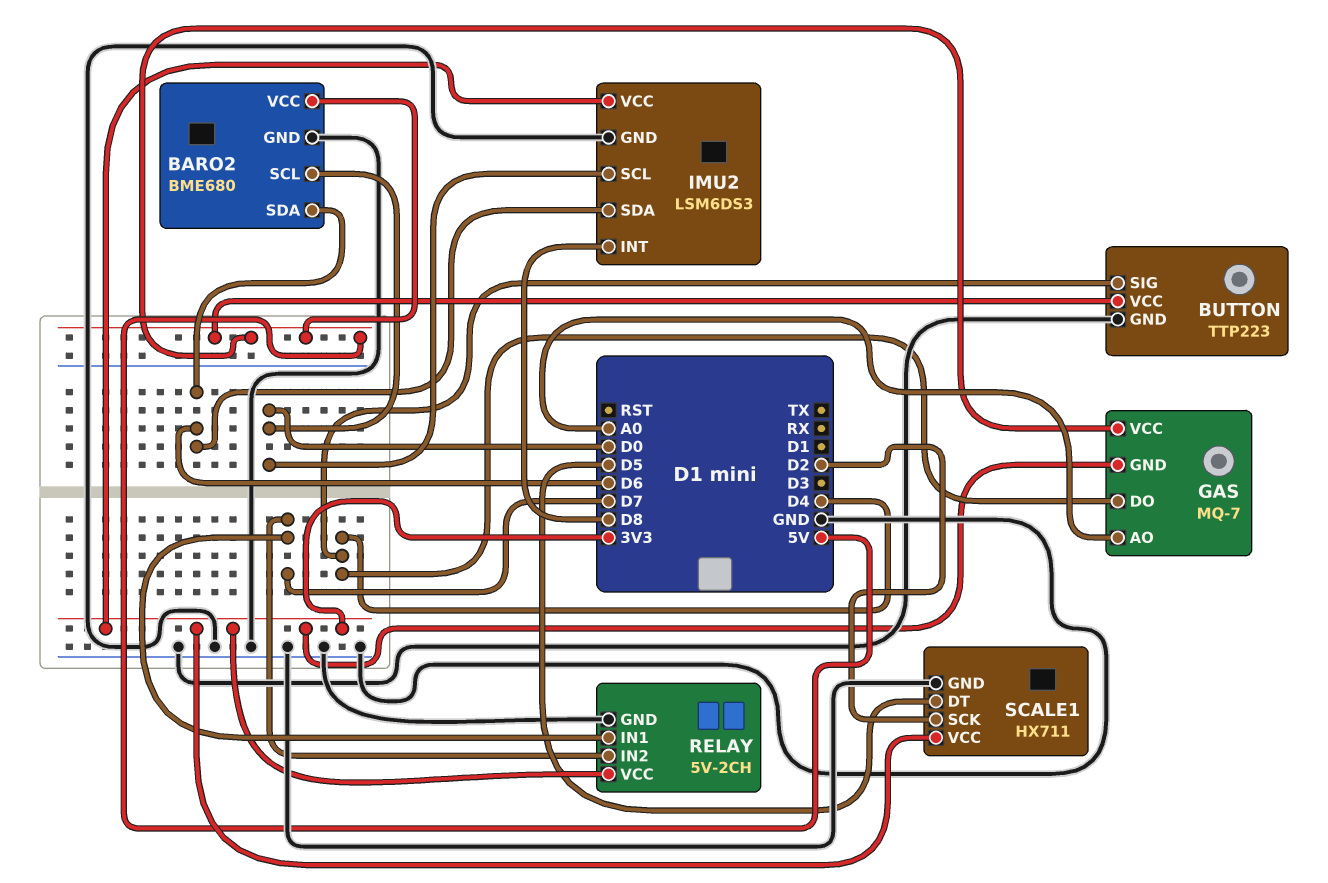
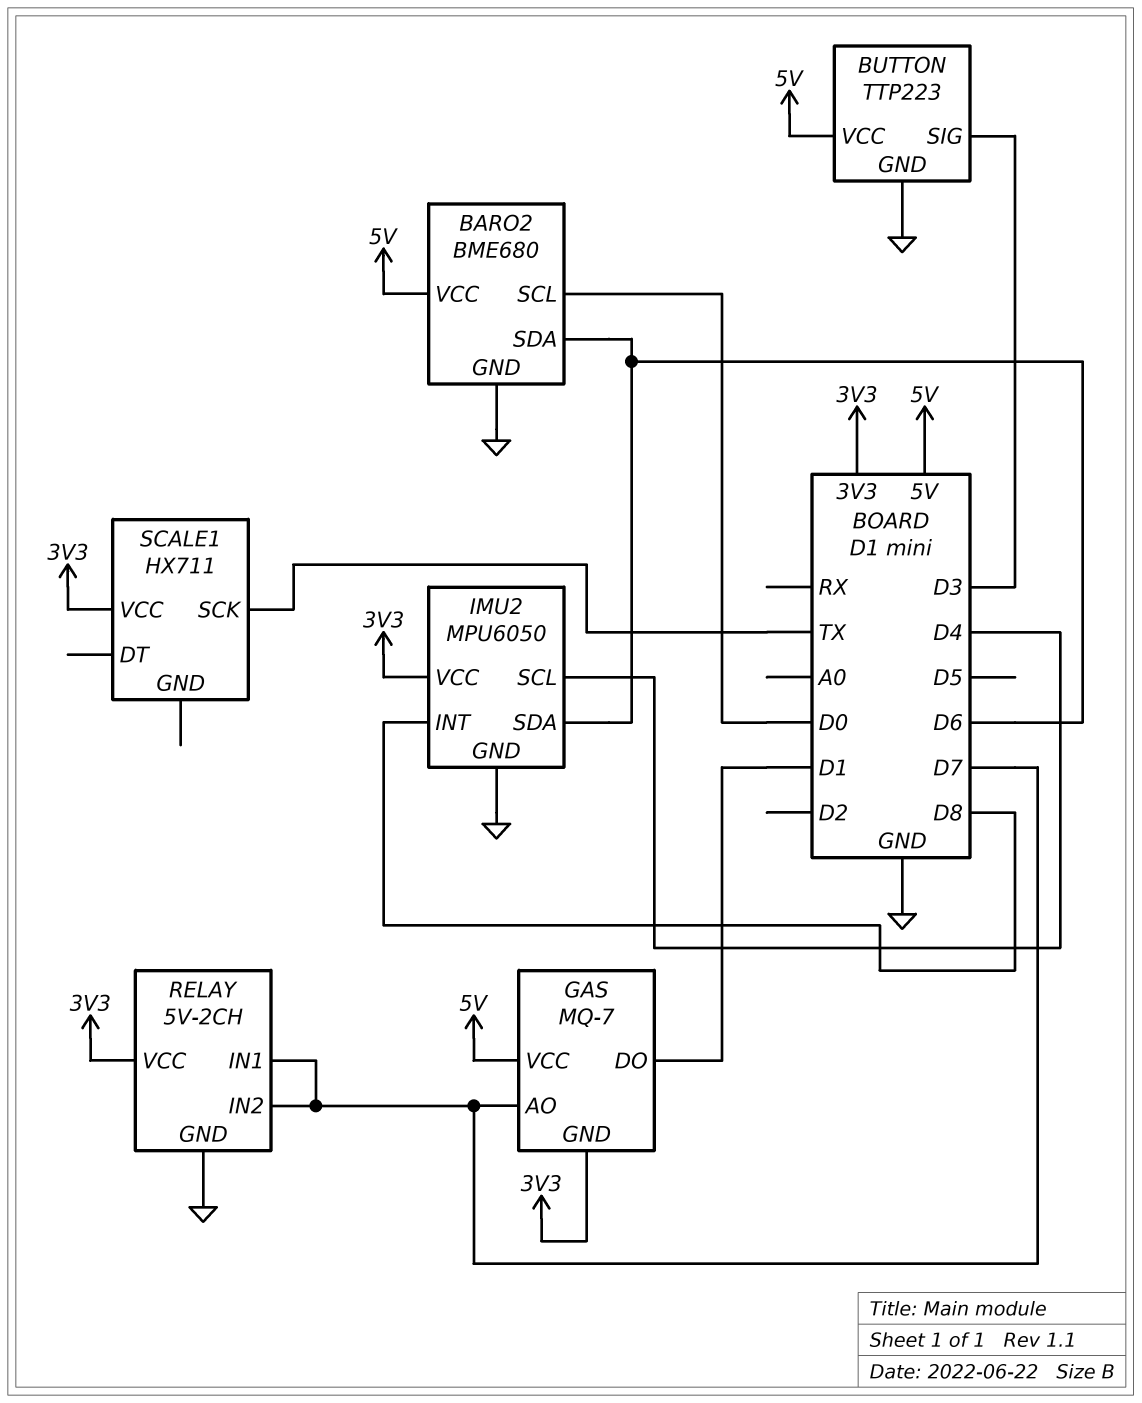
BUTTON pin SIG: D4 -> D3
GAS pin AO: A0 -> D7
GAS pin DO: D4 -> D1
IMU2: LSM6DS3 -> MPU6050
IMU2 pin SCL: D0 -> D4
SCALE1 pin DT: D5 -> none
SCALE1 pin GND: GND -> none
SCALE1 pin SCK: D2 -> TX

